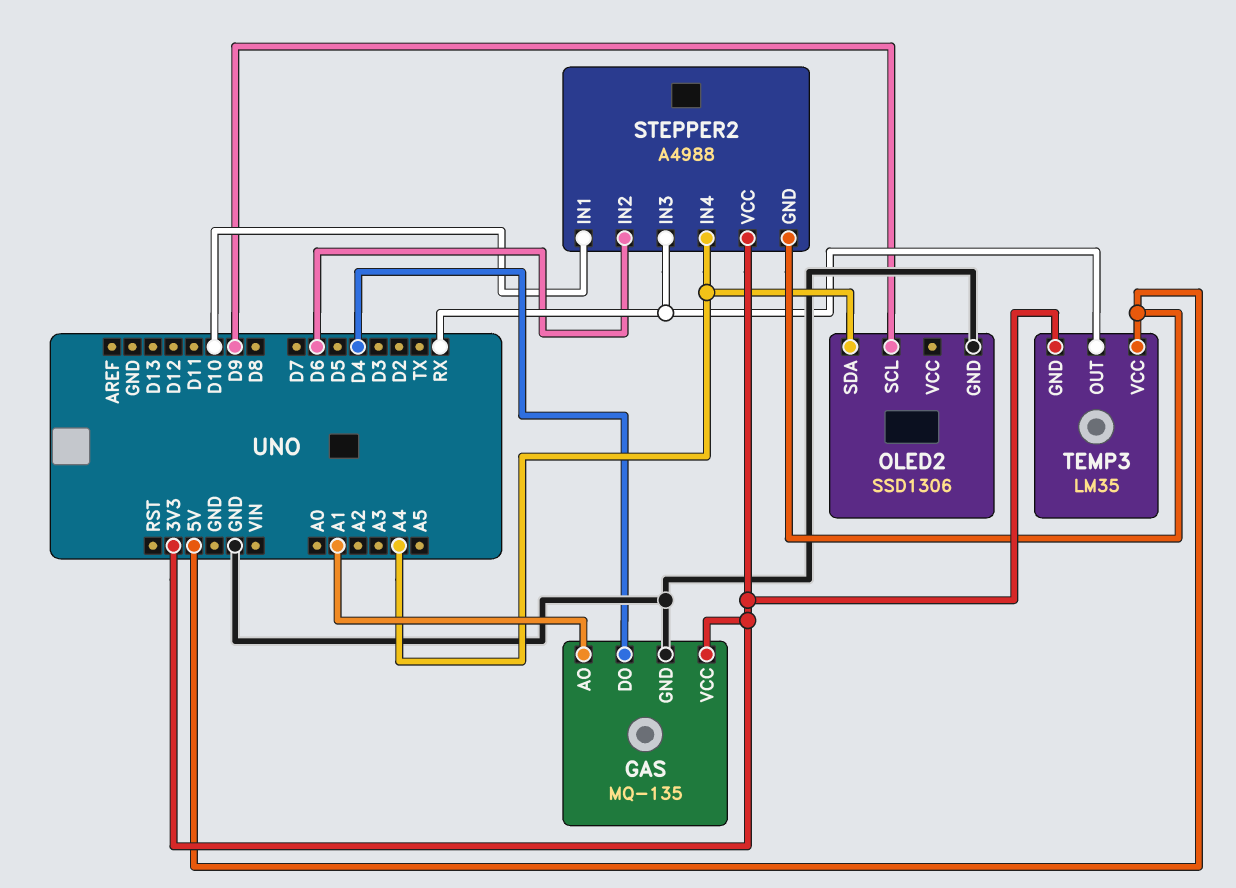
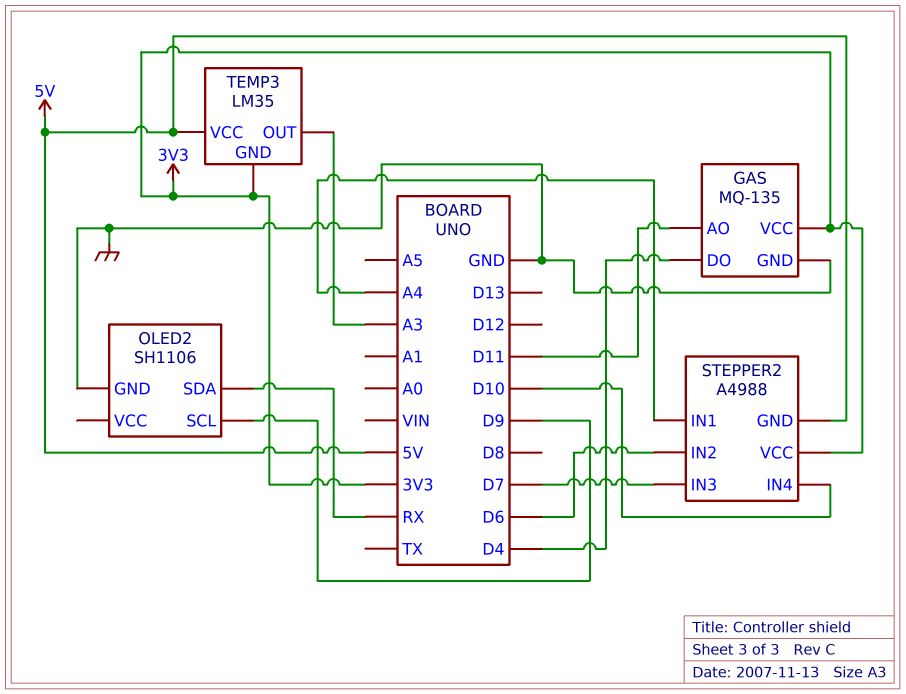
GAS pin AO: A1 -> D11
OLED2: SSD1306 -> SH1106
OLED2 pin SDA: A4 -> RX
STEPPER2 pin IN1: D10 -> A4
STEPPER2 pin IN3: RX -> D7
STEPPER2 pin IN4: A4 -> D10
TEMP3 pin OUT: RX -> A3

